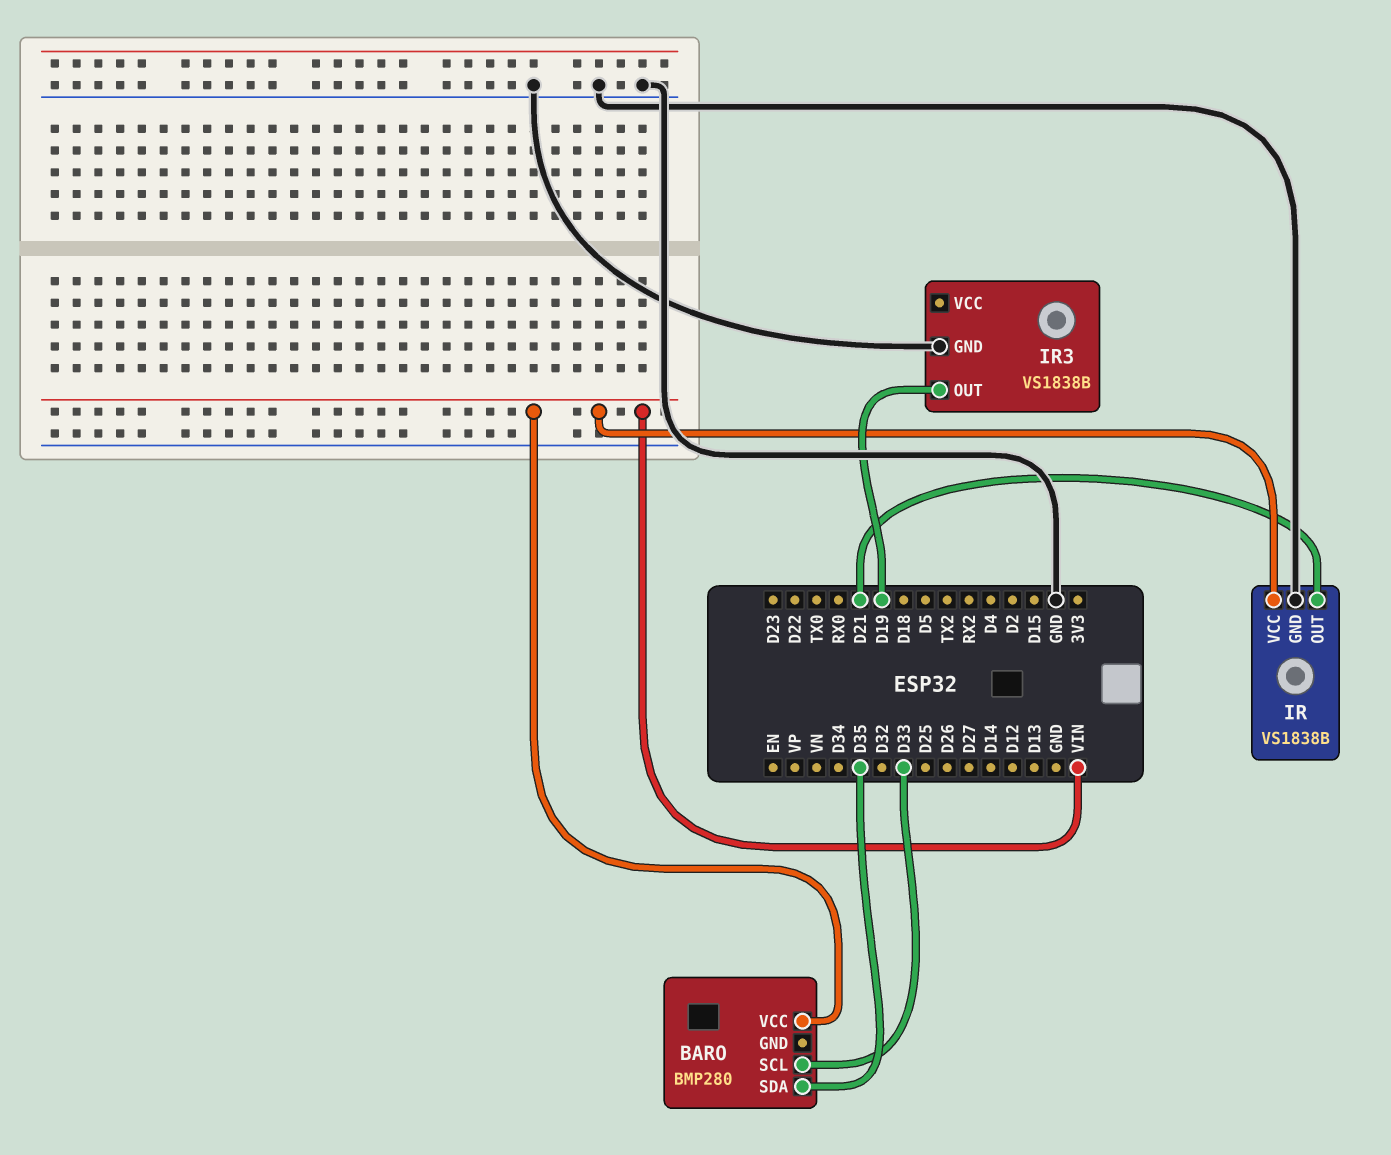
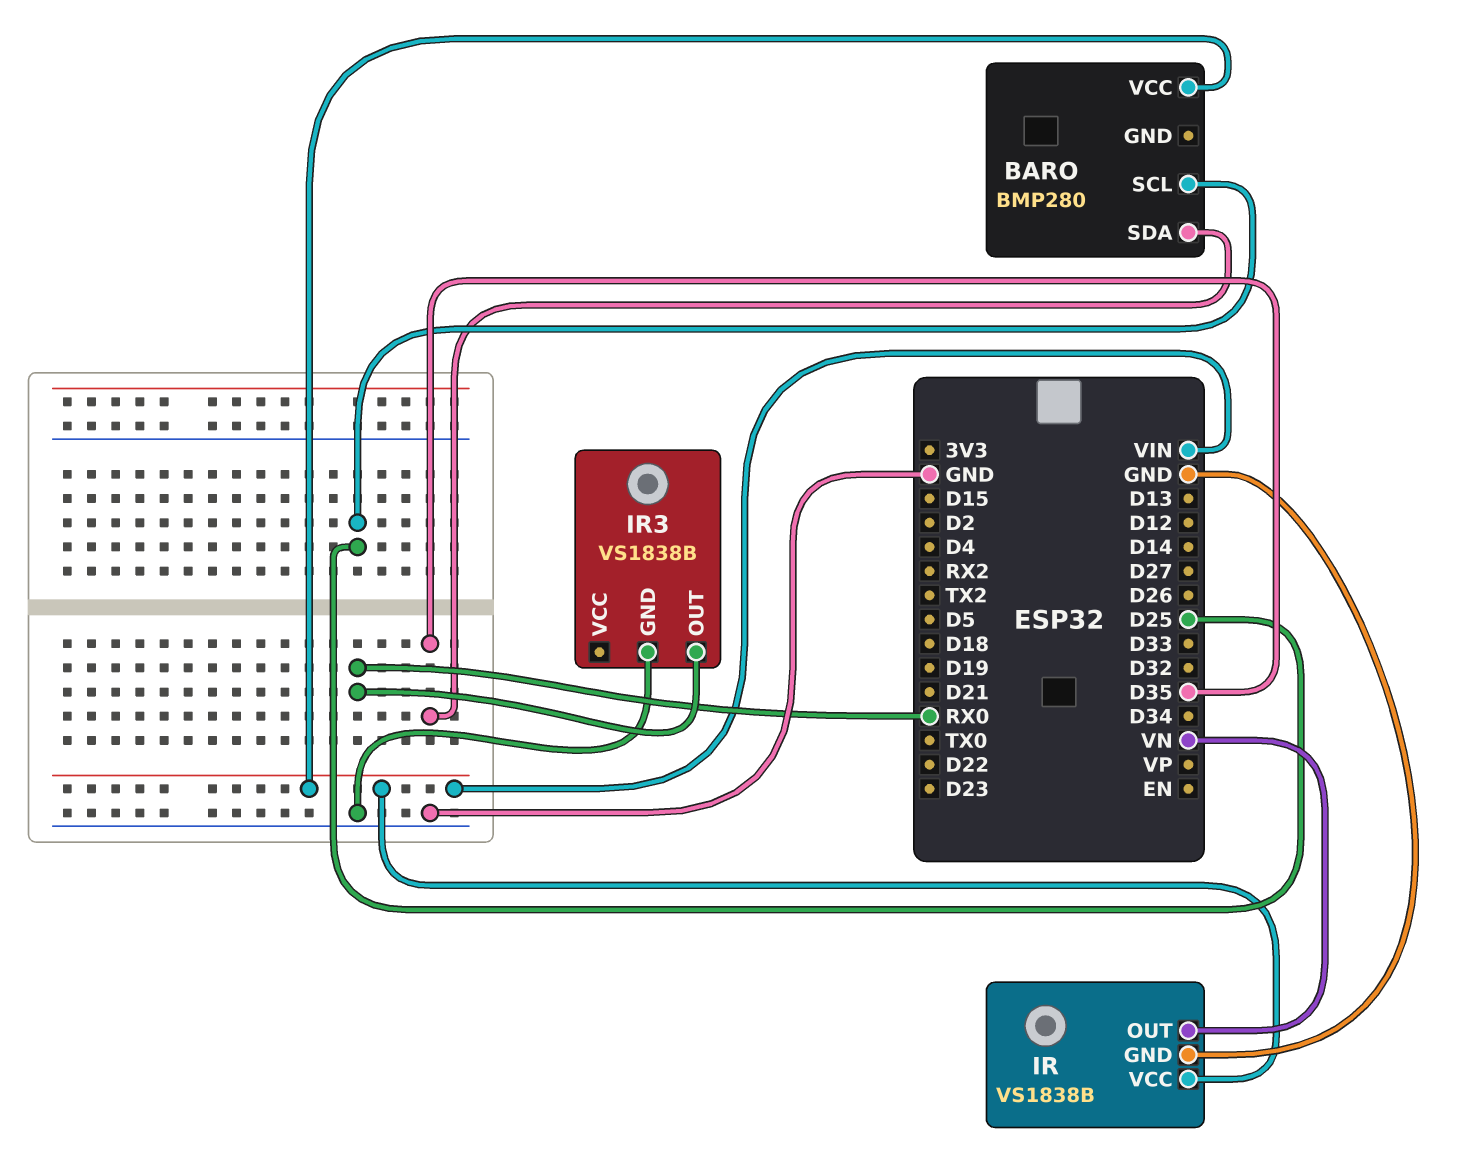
BARO pin SCL: D33 -> D25
IR pin OUT: D21 -> VN
IR3 pin OUT: D19 -> RX0

